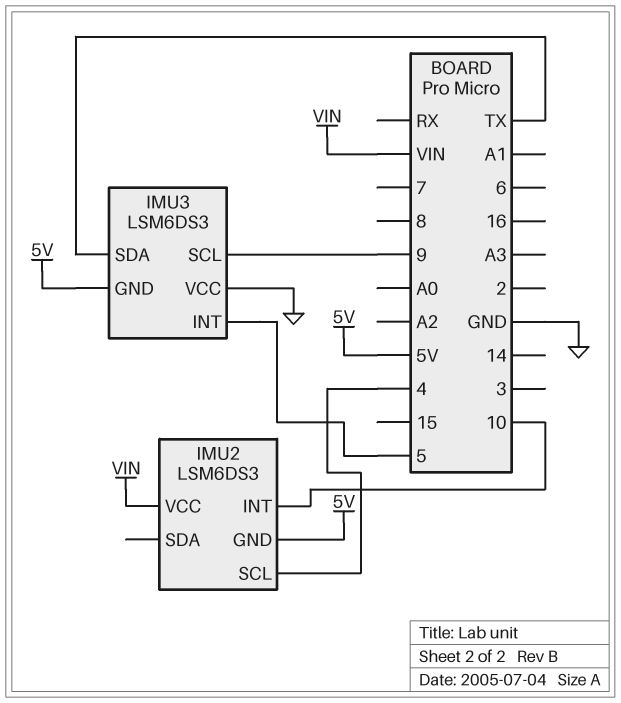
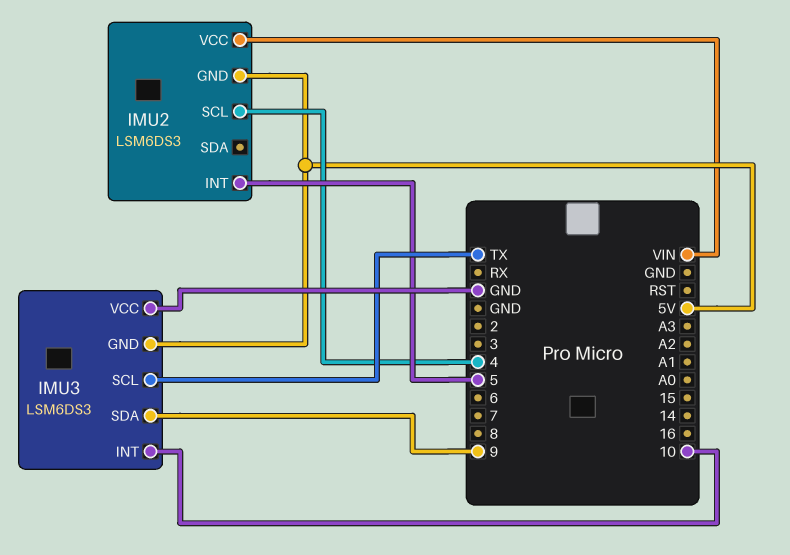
IMU2 pin INT: 10 -> 5
IMU3 pin INT: 5 -> 10
IMU3 pin SCL: 9 -> TX
IMU3 pin SDA: TX -> 9

